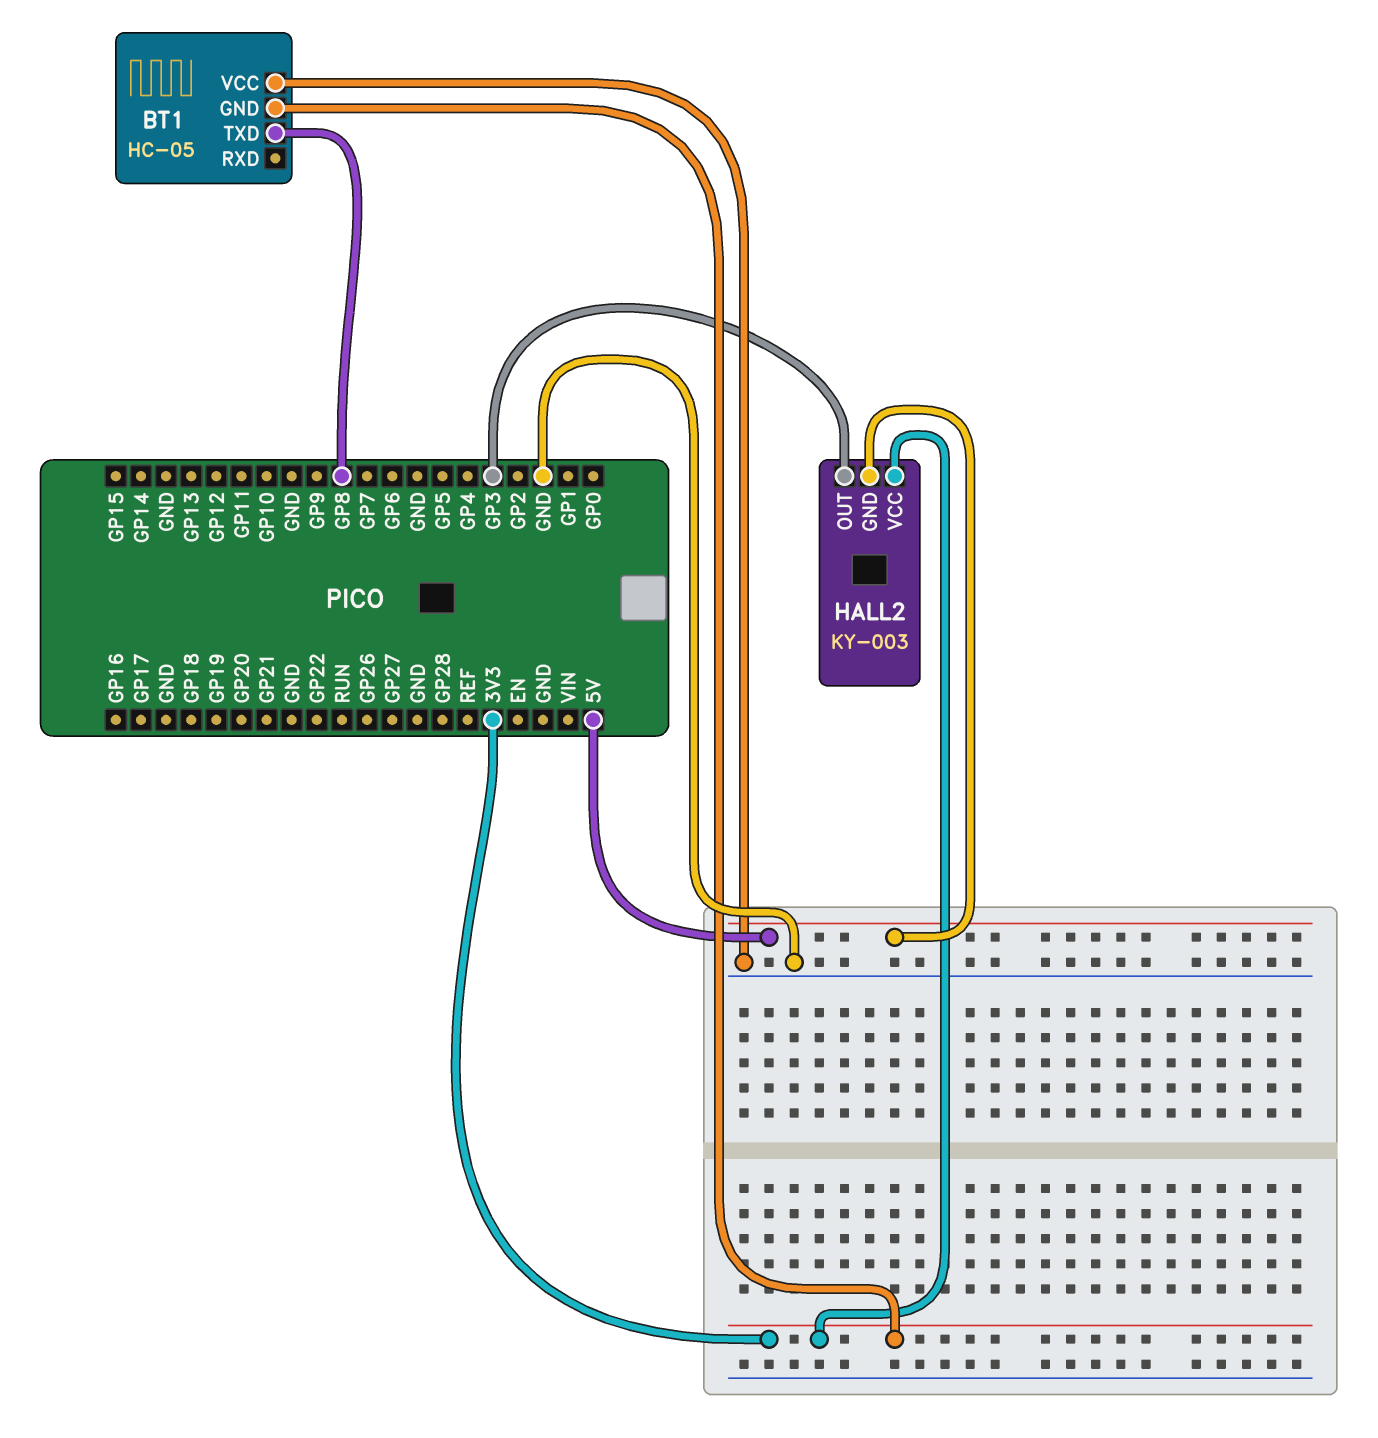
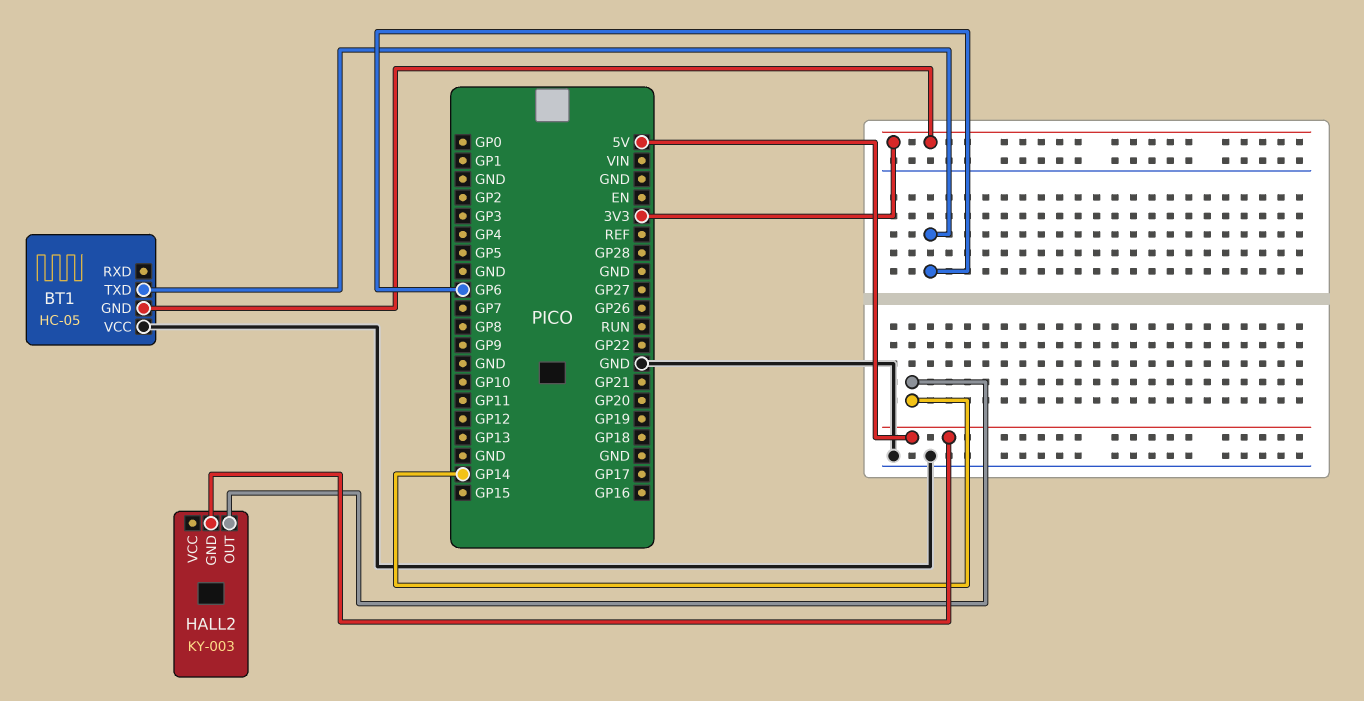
BT1 pin TXD: GP8 -> GP6
HALL2 pin OUT: GP3 -> GP14
HALL2 pin VCC: 3V3 -> none

